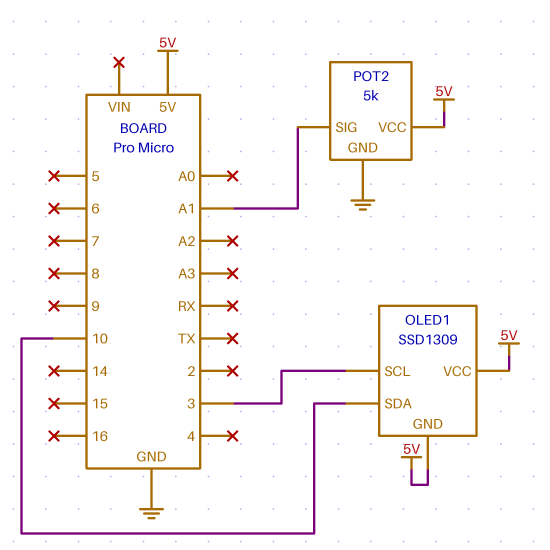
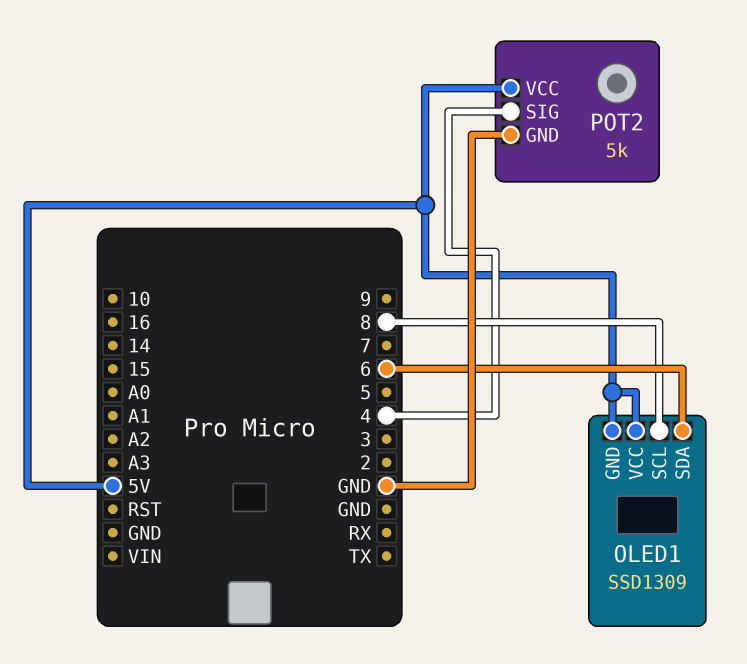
OLED1 pin SCL: 3 -> 8
OLED1 pin SDA: 10 -> 6
POT2 pin SIG: A1 -> 4

